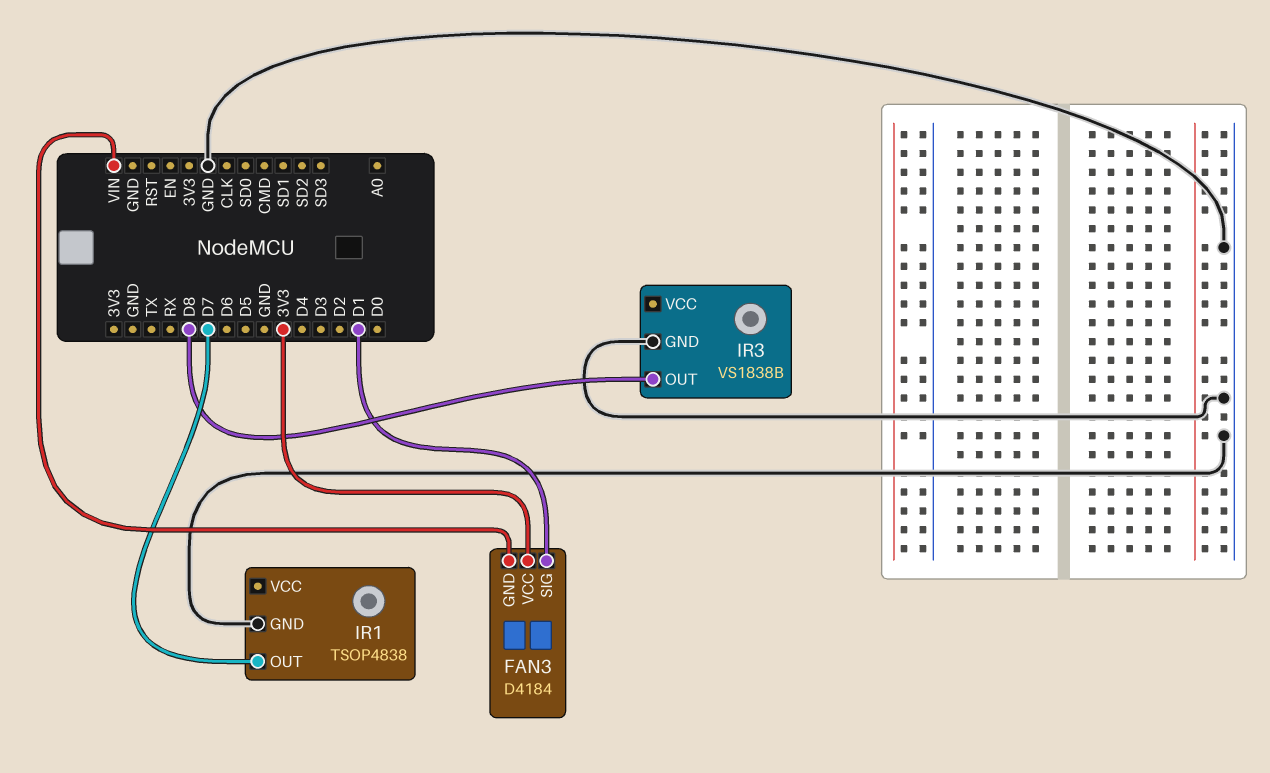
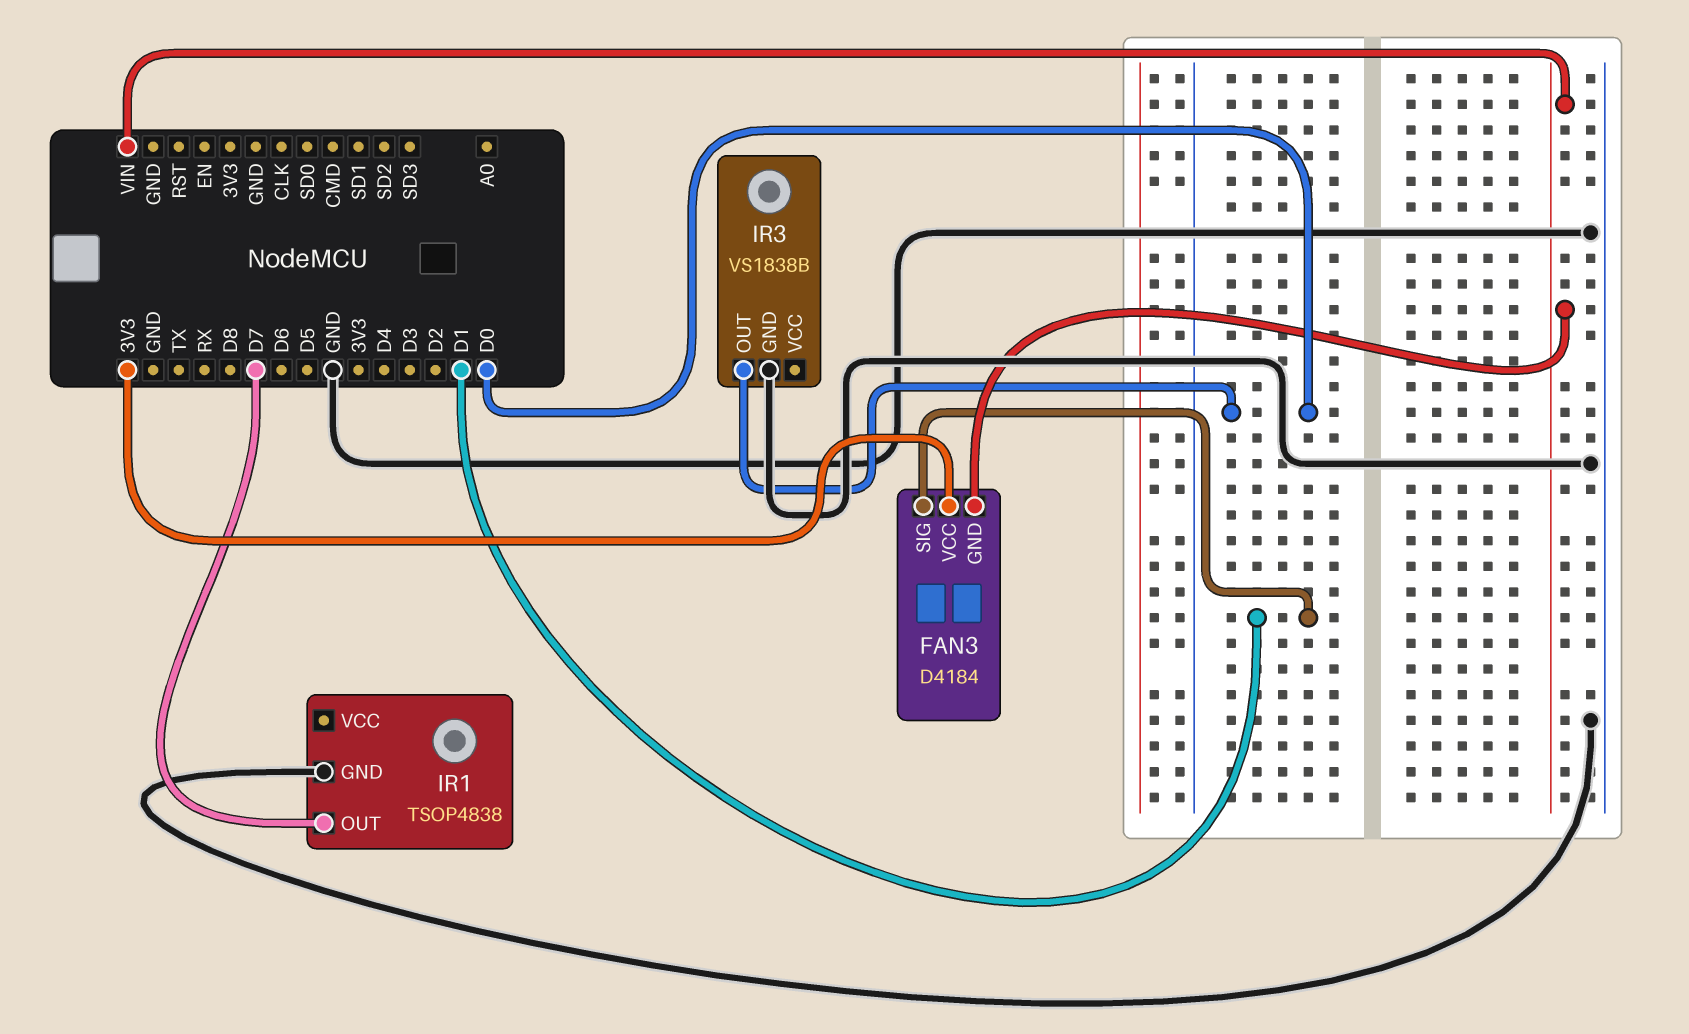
IR3 pin OUT: D8 -> D0

